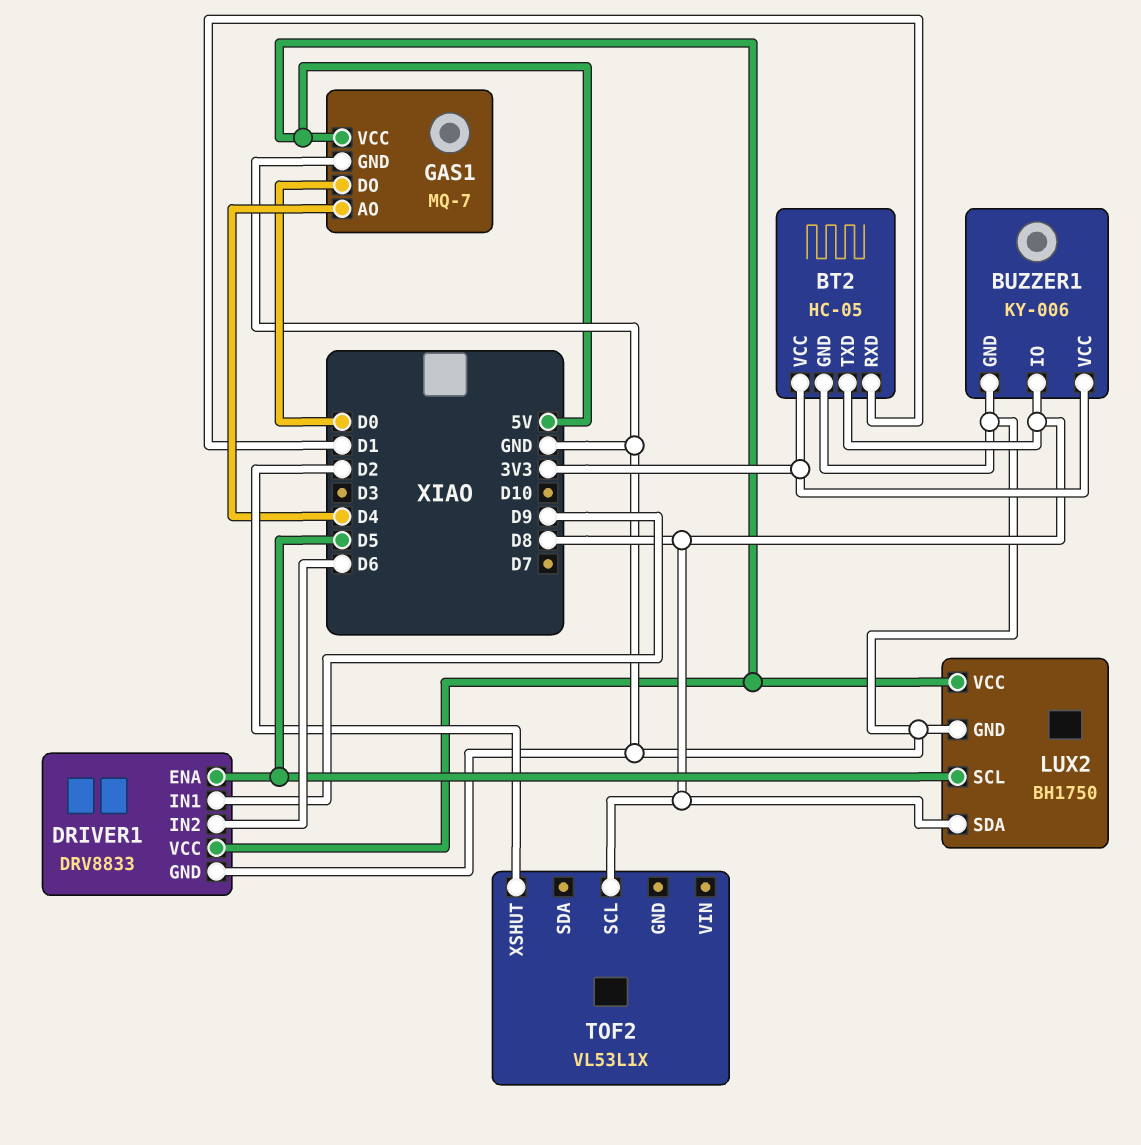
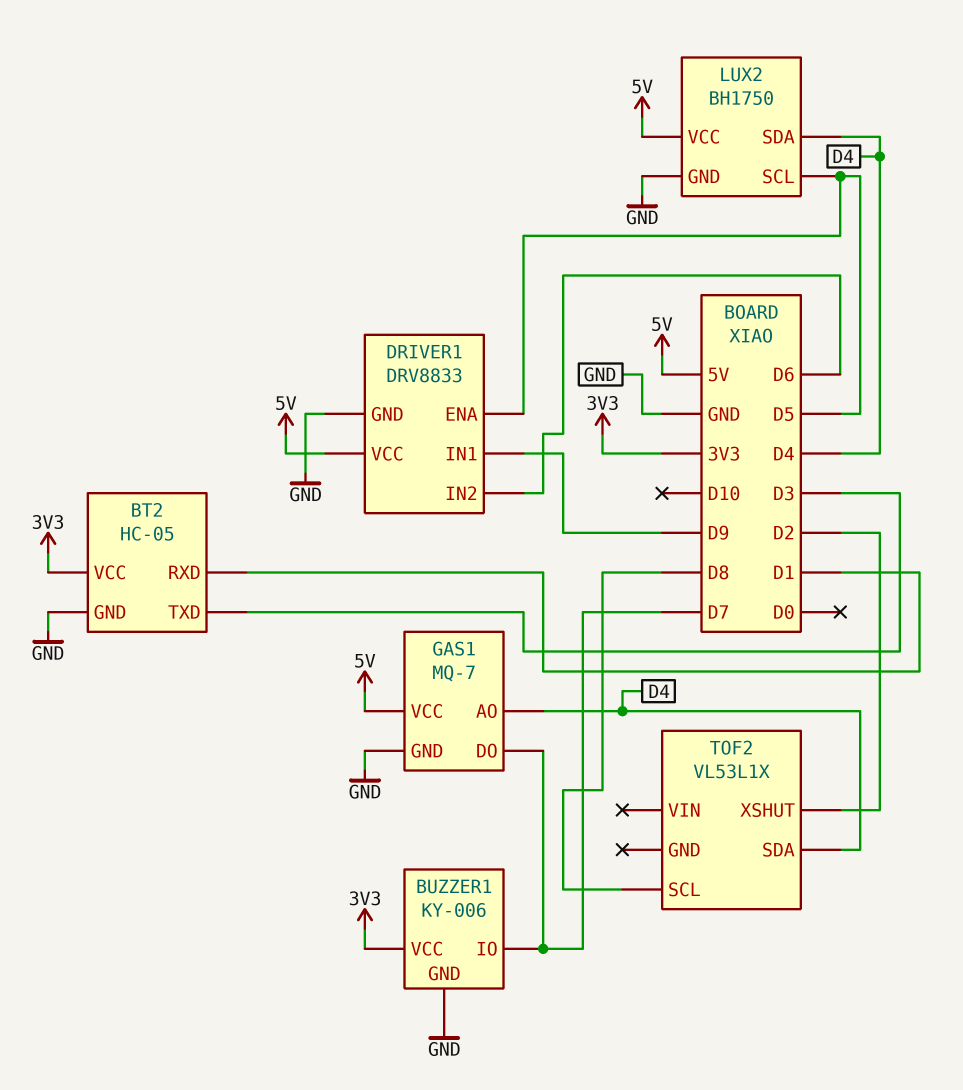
BT2 pin TXD: D8 -> D3
BUZZER1 pin IO: D8 -> D7
GAS1 pin DO: D0 -> D7
LUX2 pin SDA: D8 -> D4
TOF2 pin SDA: none -> D4

